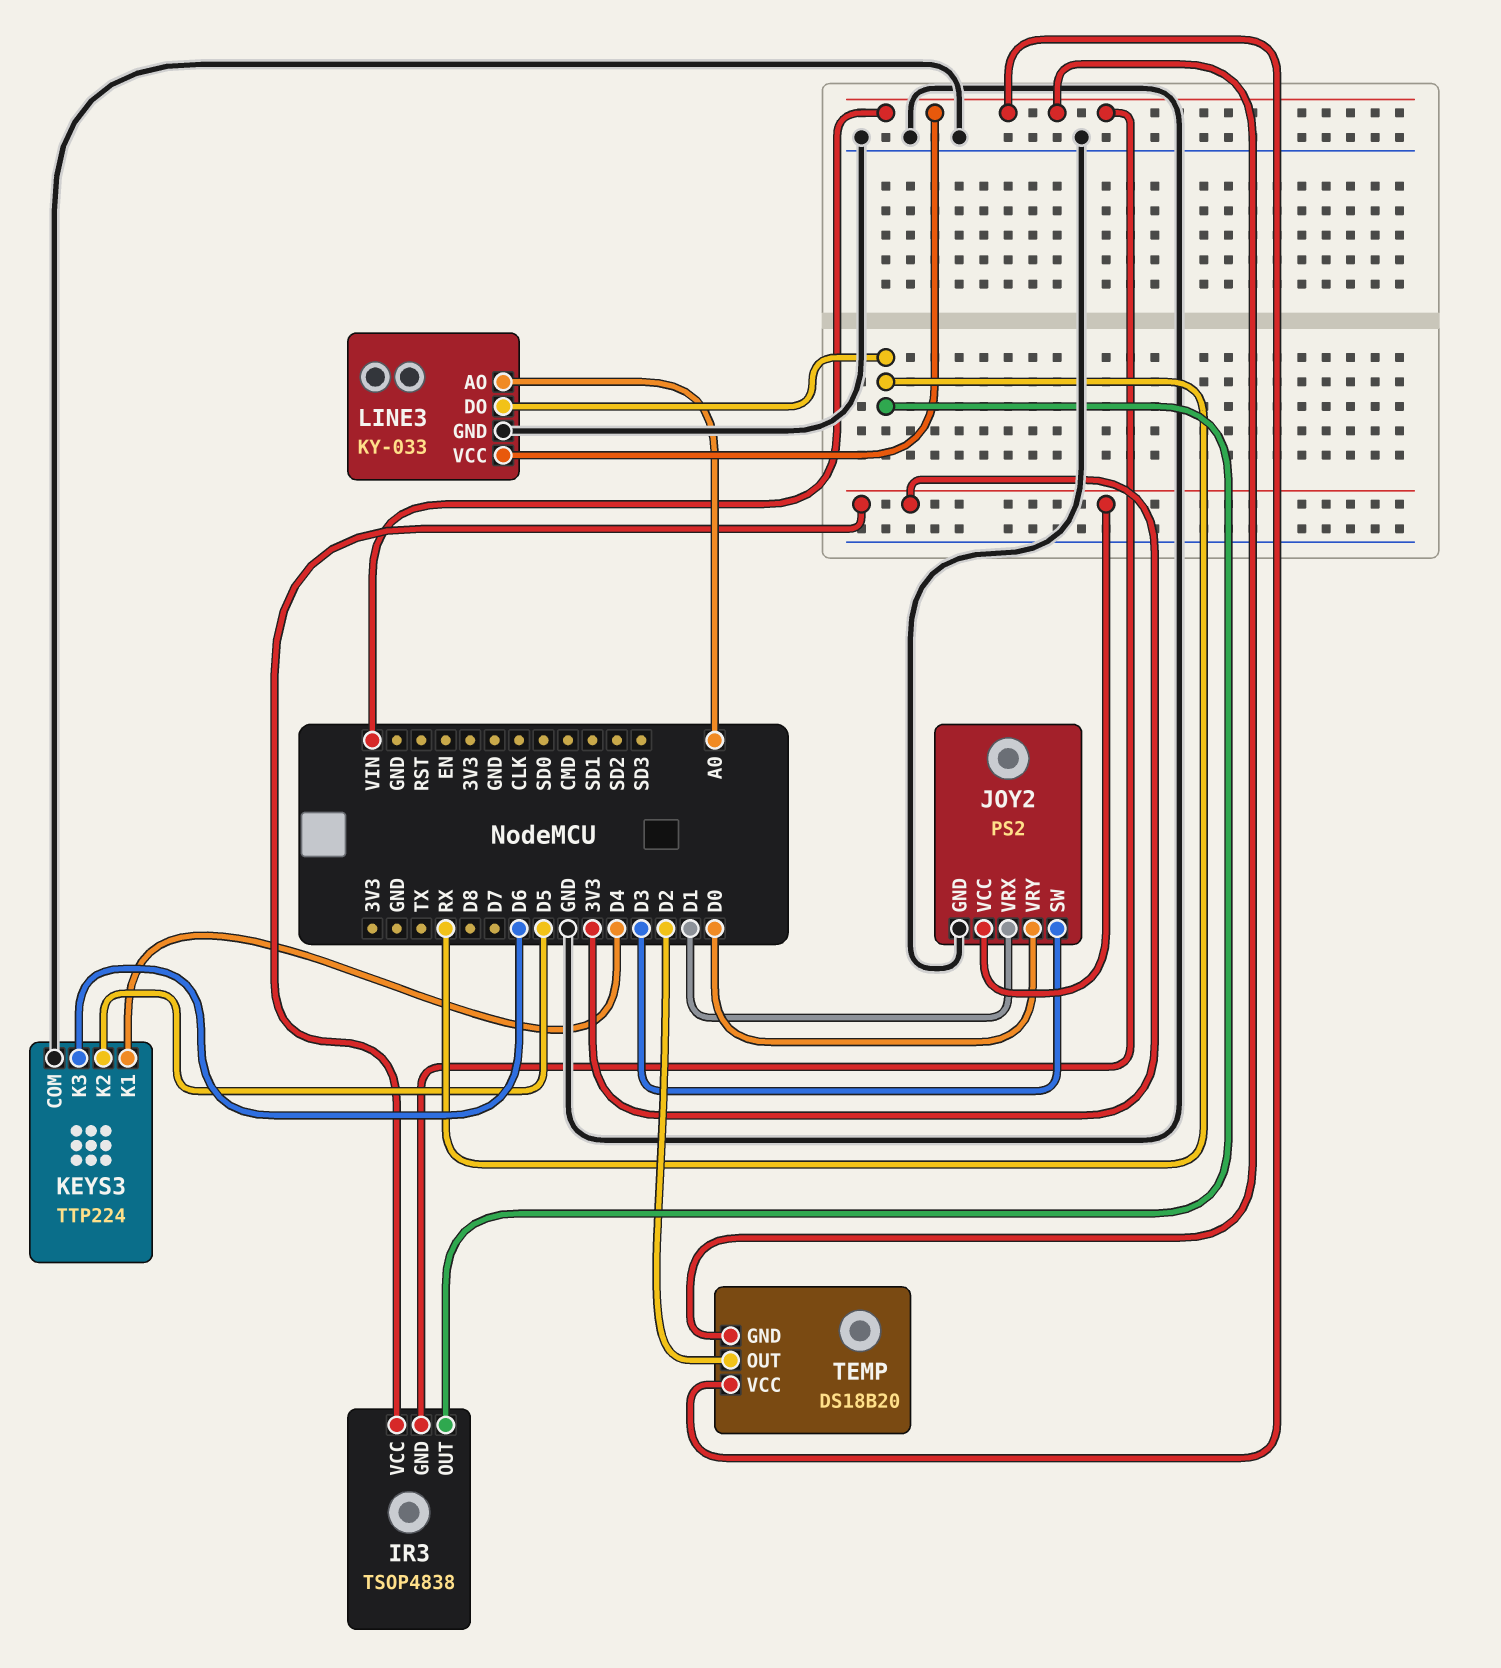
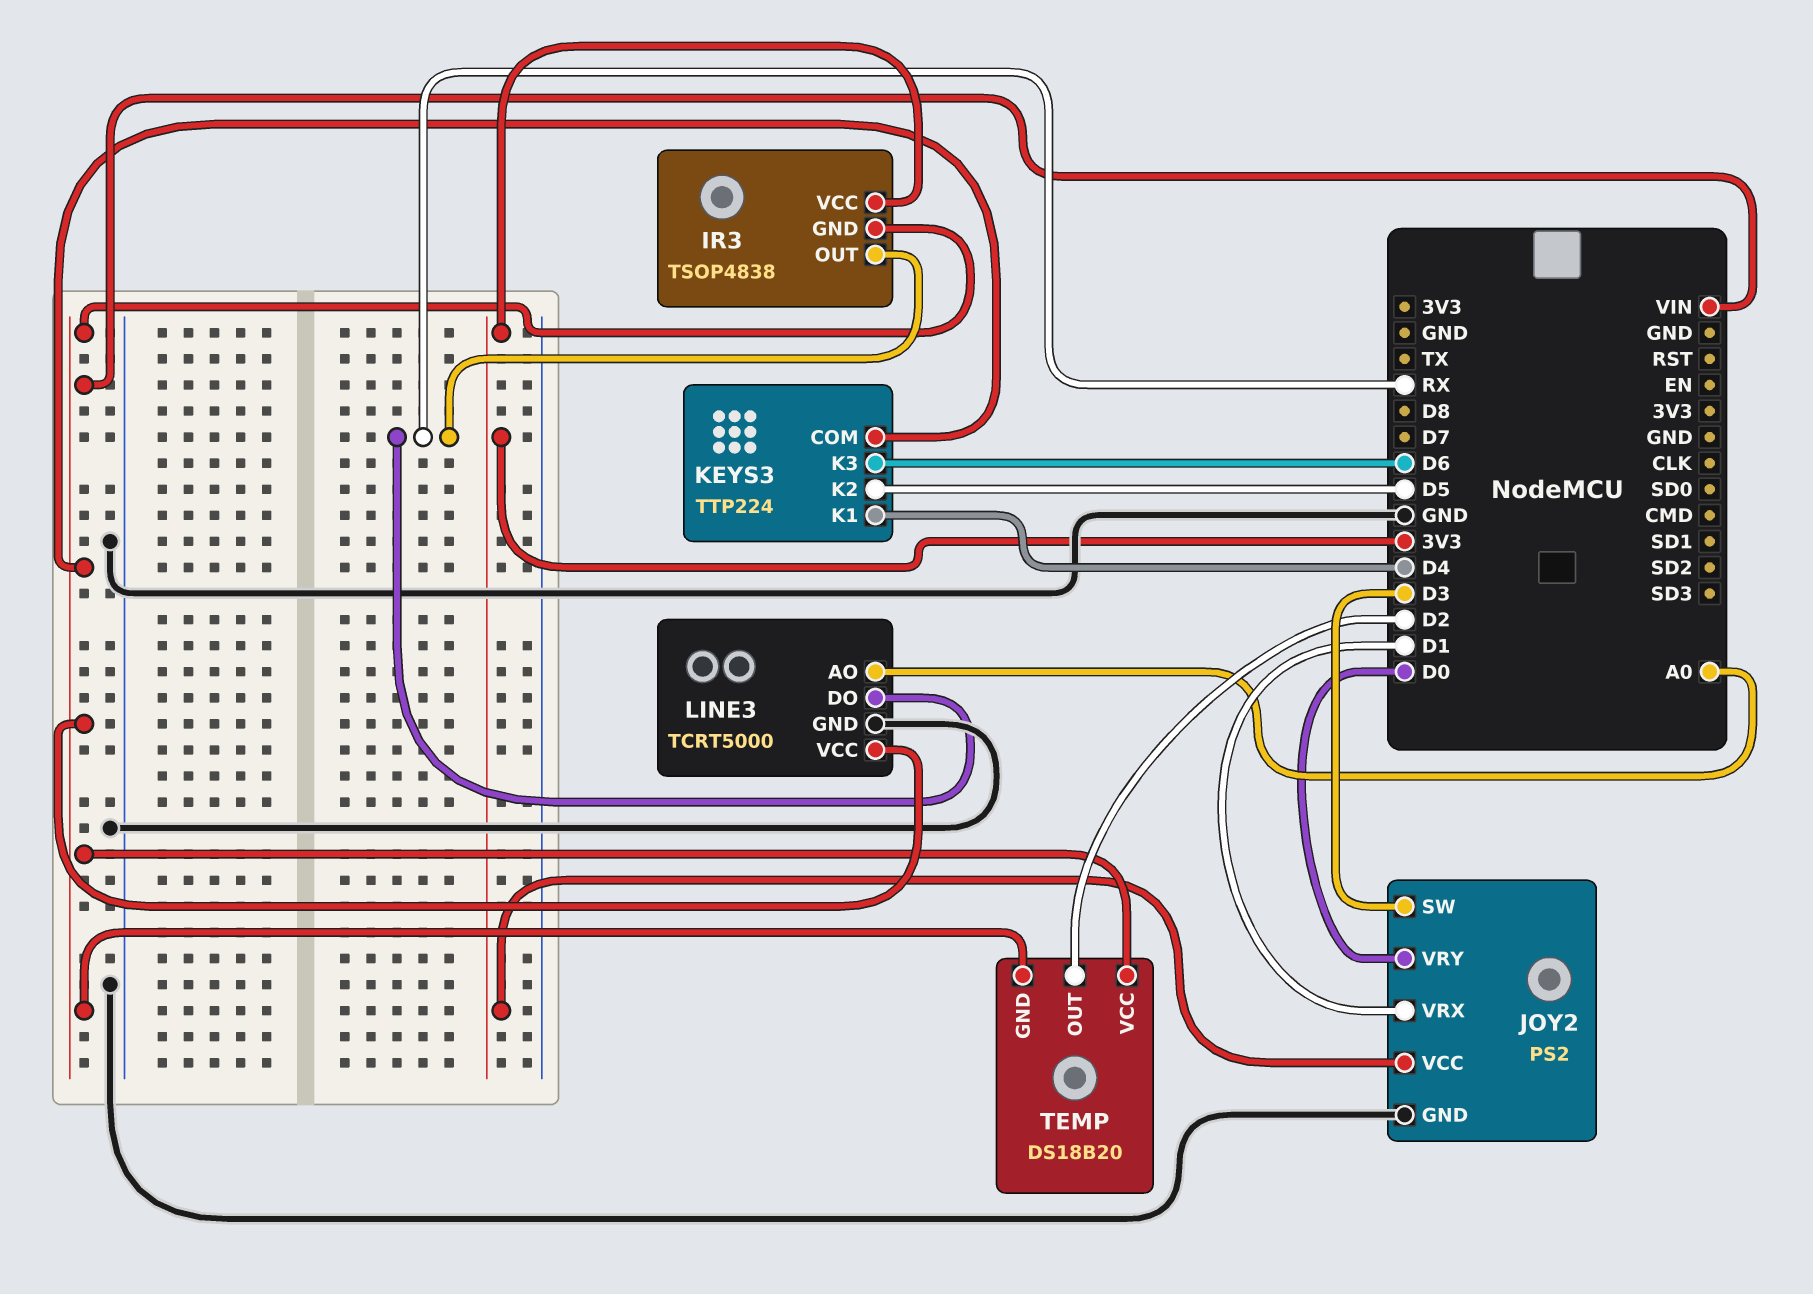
KEYS3 pin COM: GND -> VIN
LINE3: KY-033 -> TCRT5000

